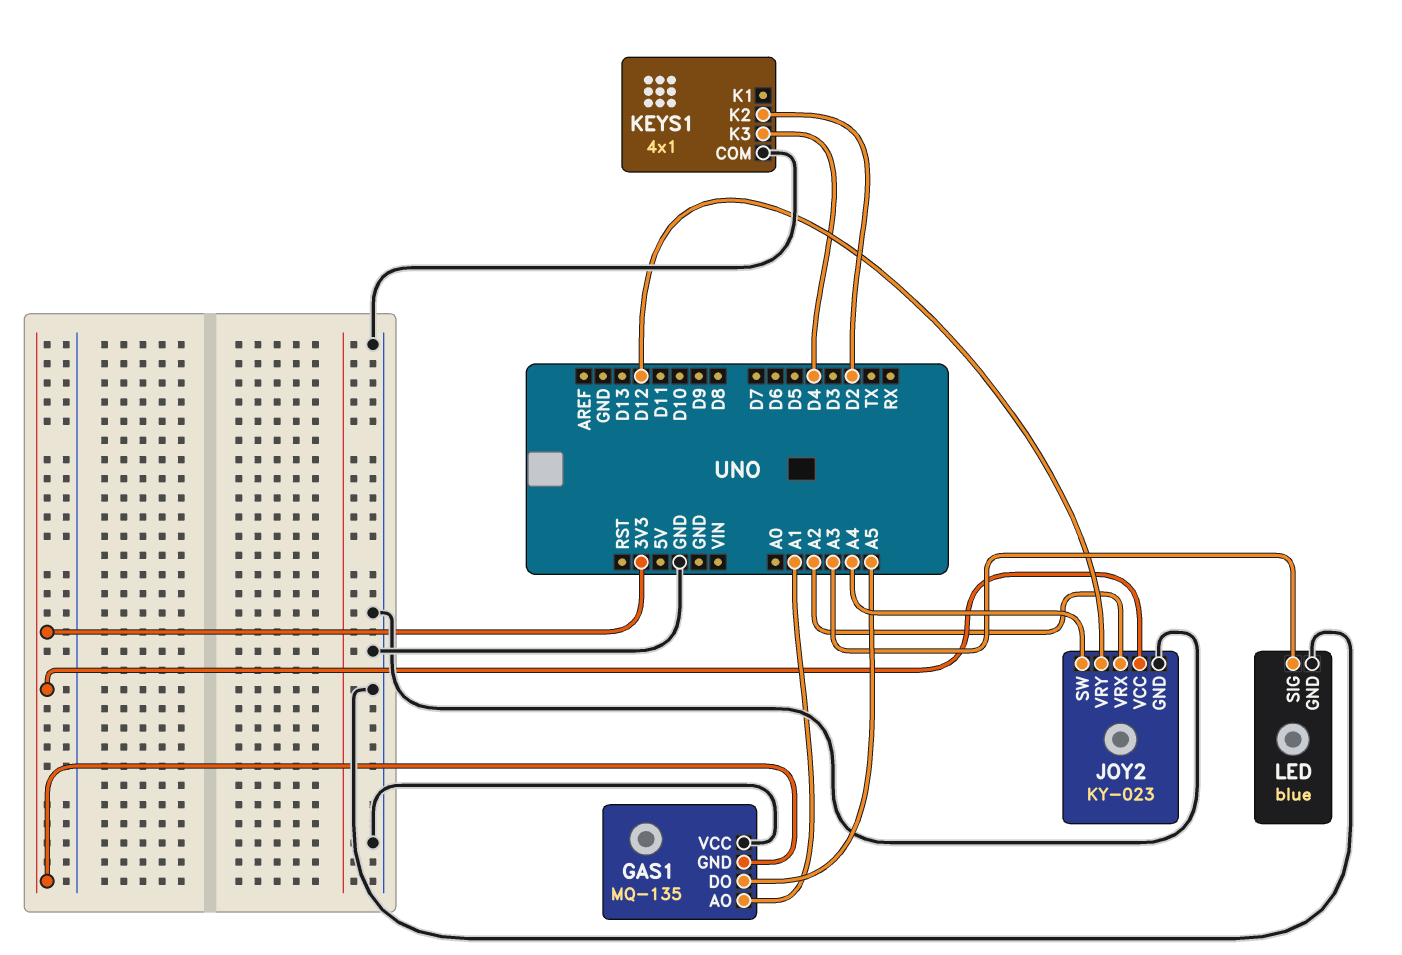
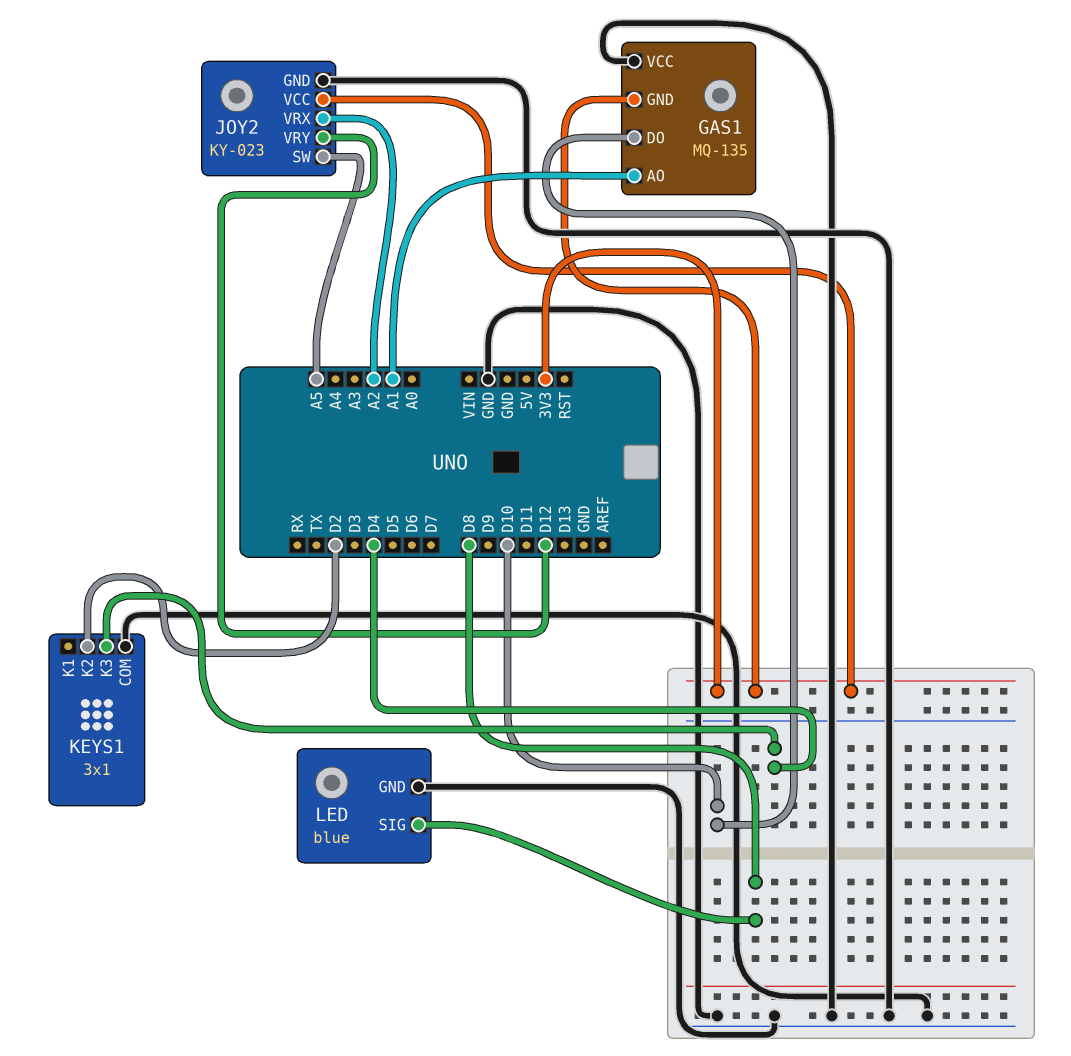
GAS1 pin DO: A5 -> D10
JOY2 pin SW: A4 -> A5
KEYS1: 4x1 -> 3x1
LED pin SIG: A3 -> D8

